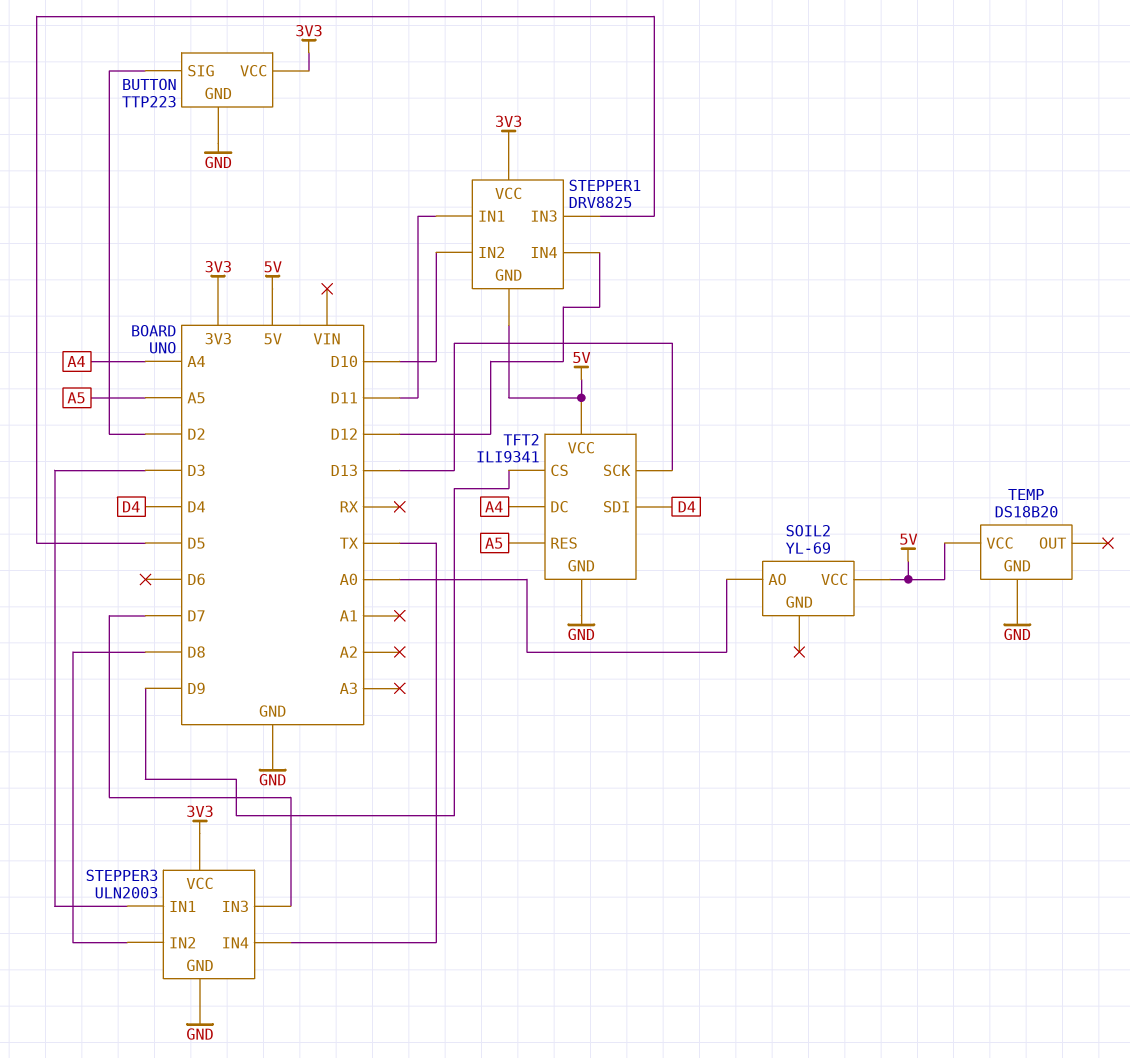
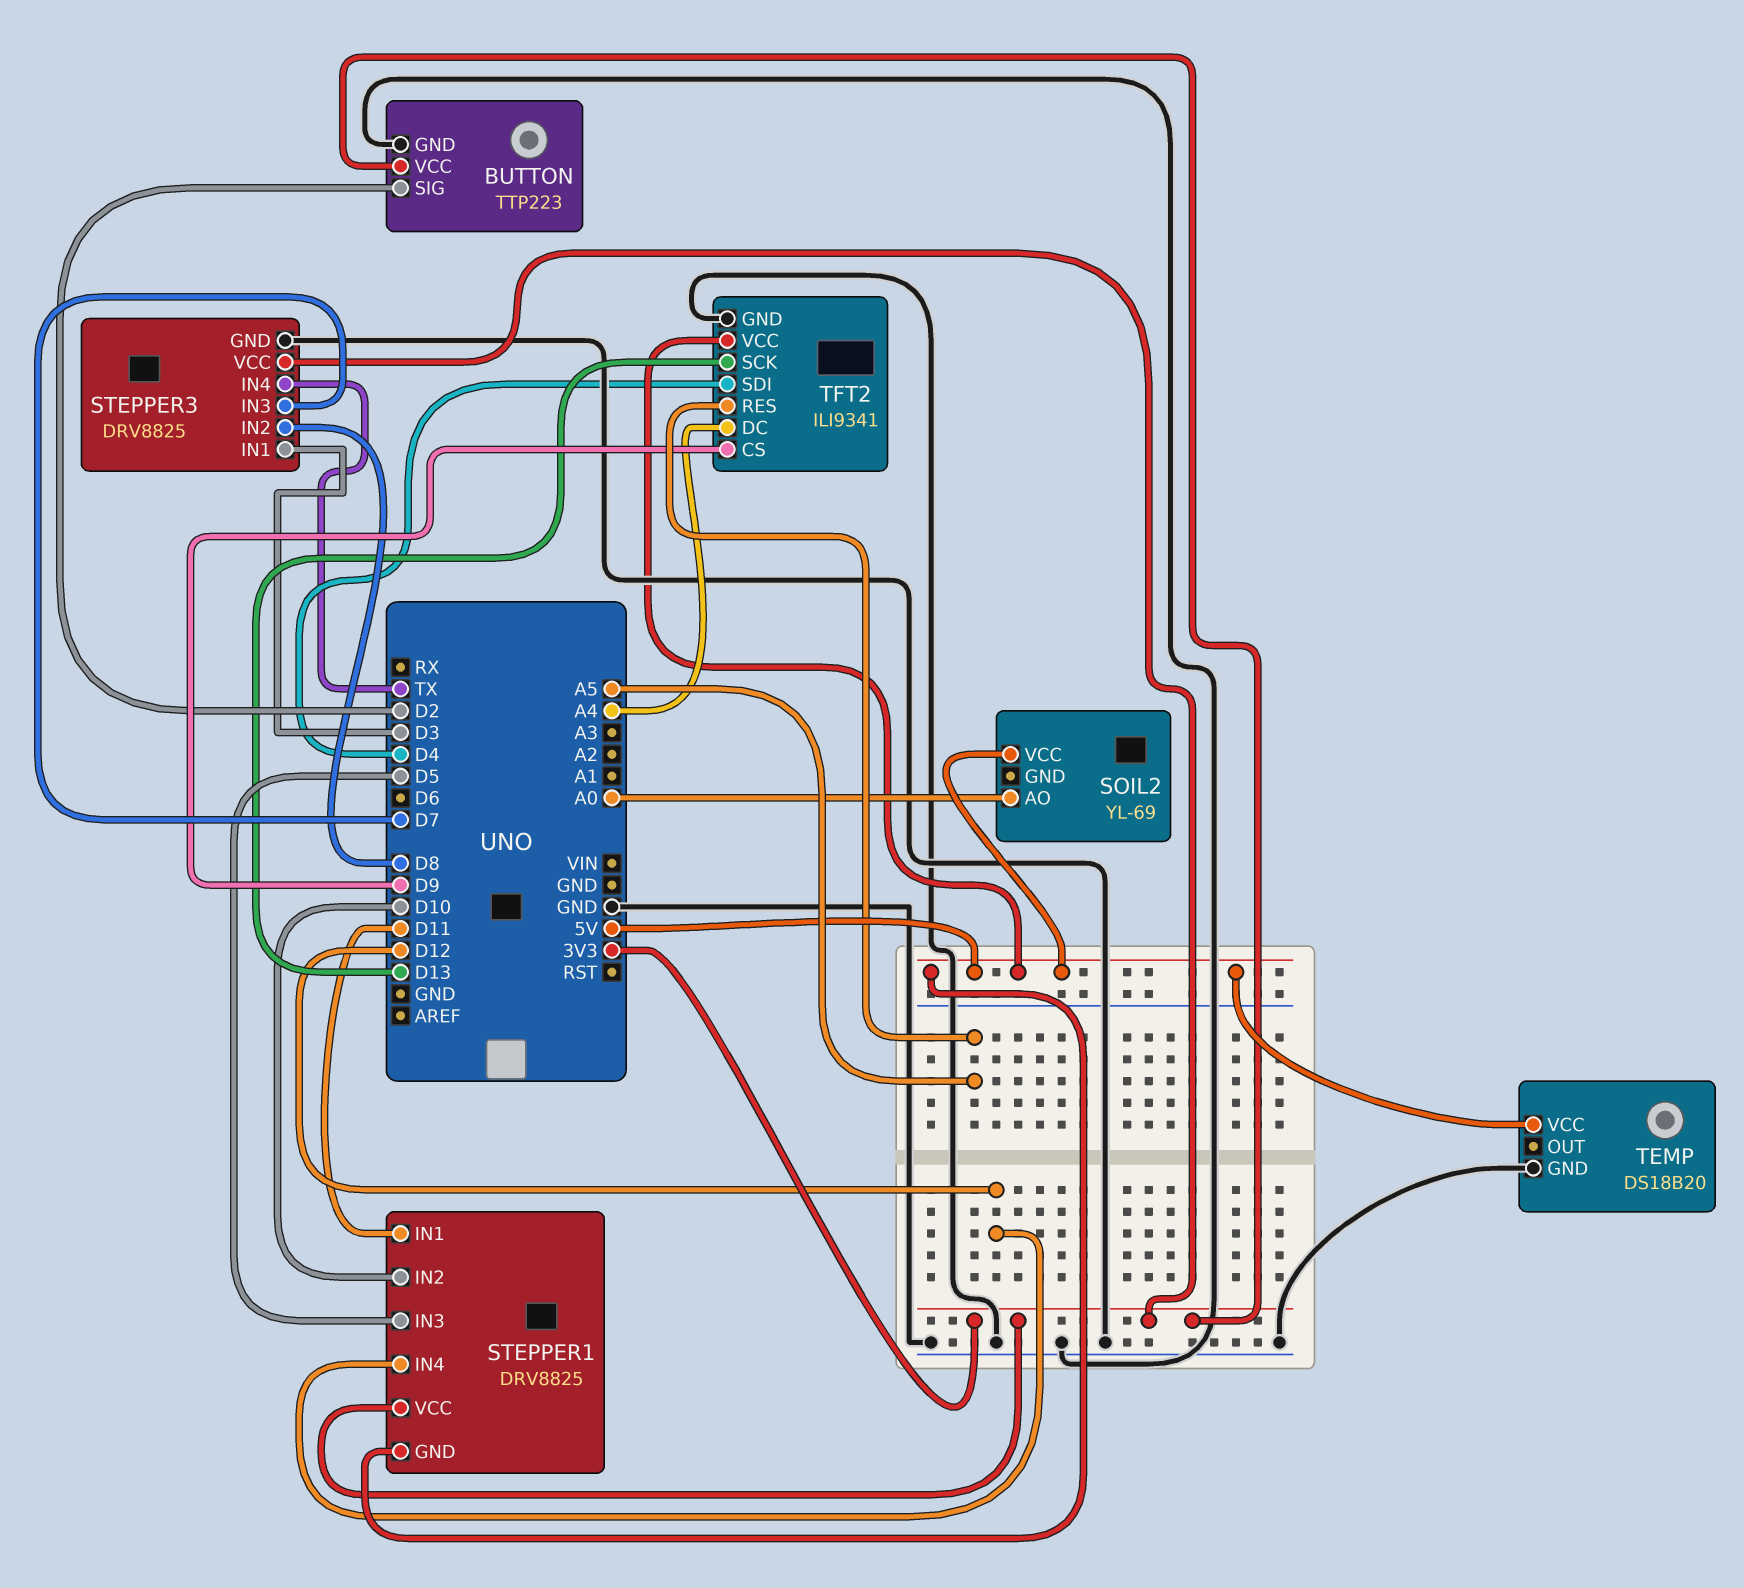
STEPPER3: ULN2003 -> DRV8825

